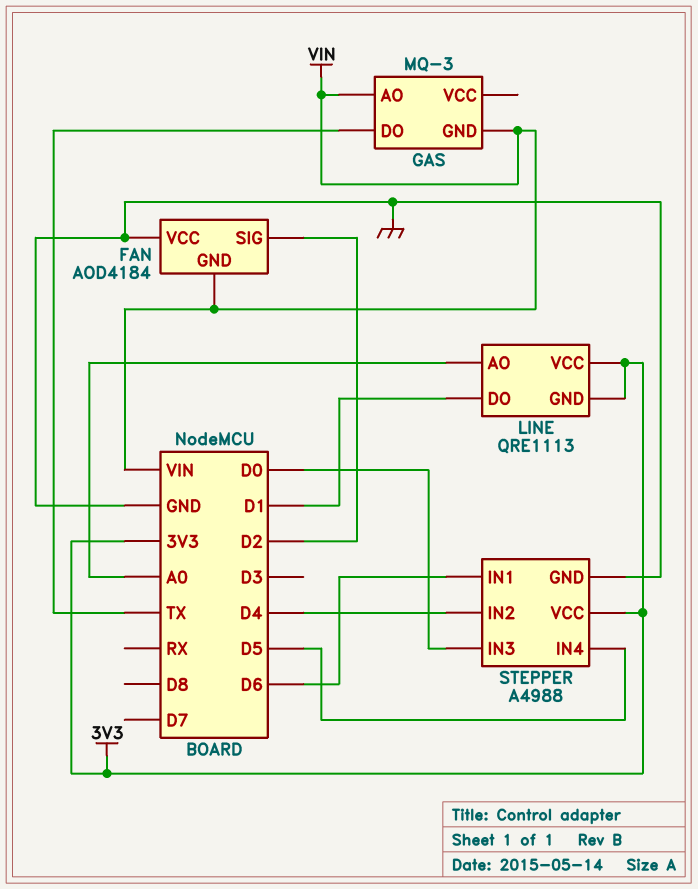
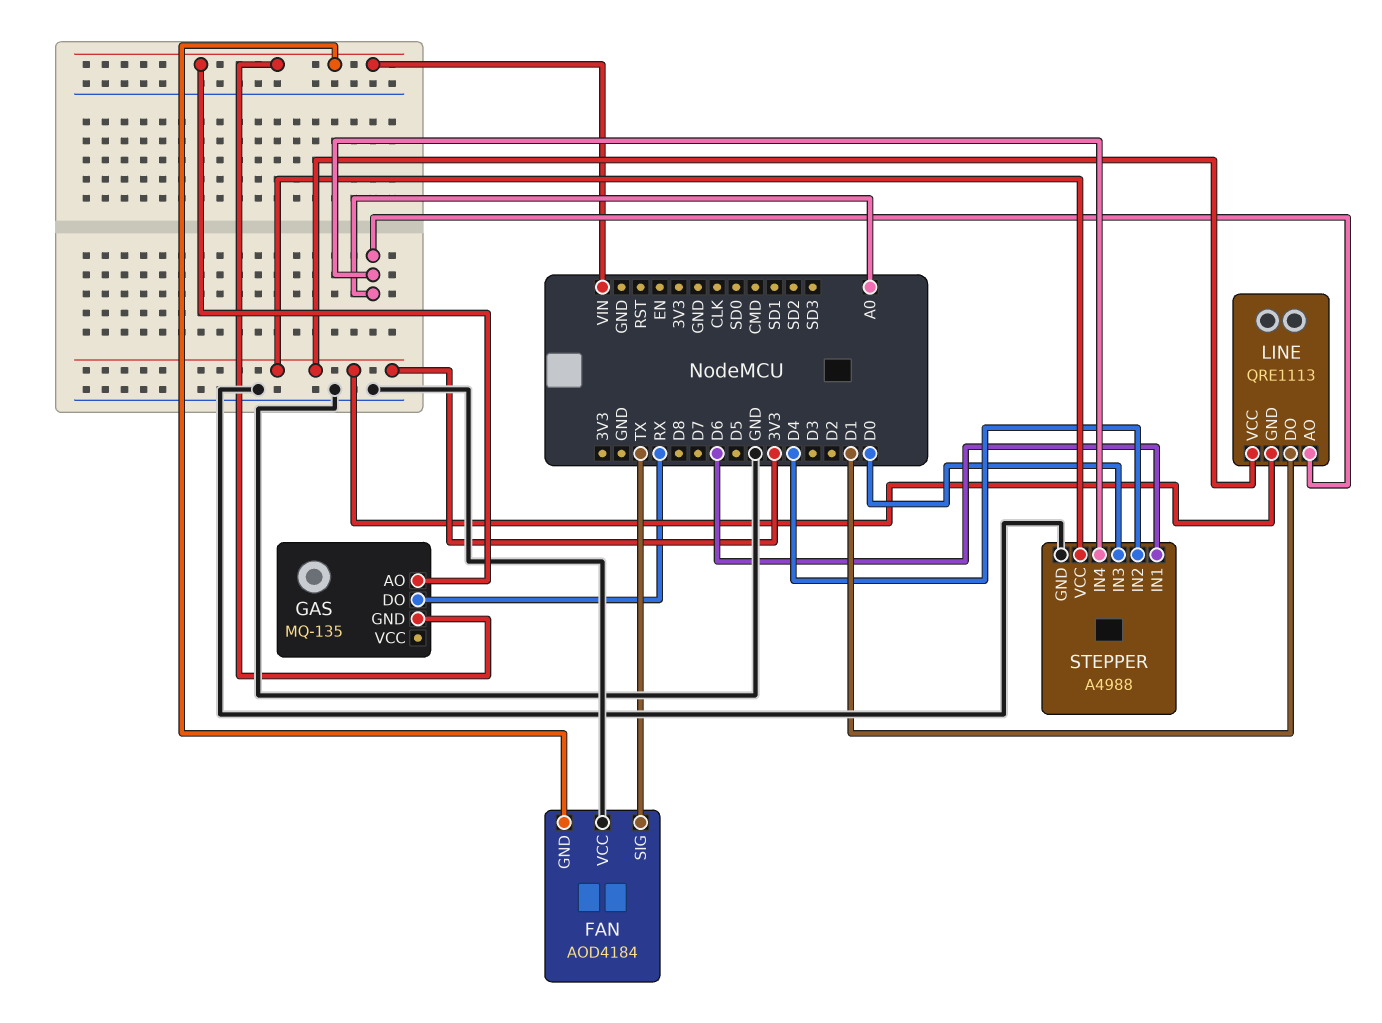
FAN pin SIG: D2 -> TX
GAS: MQ-3 -> MQ-135
GAS pin DO: TX -> RX
STEPPER pin IN4: D5 -> A0

